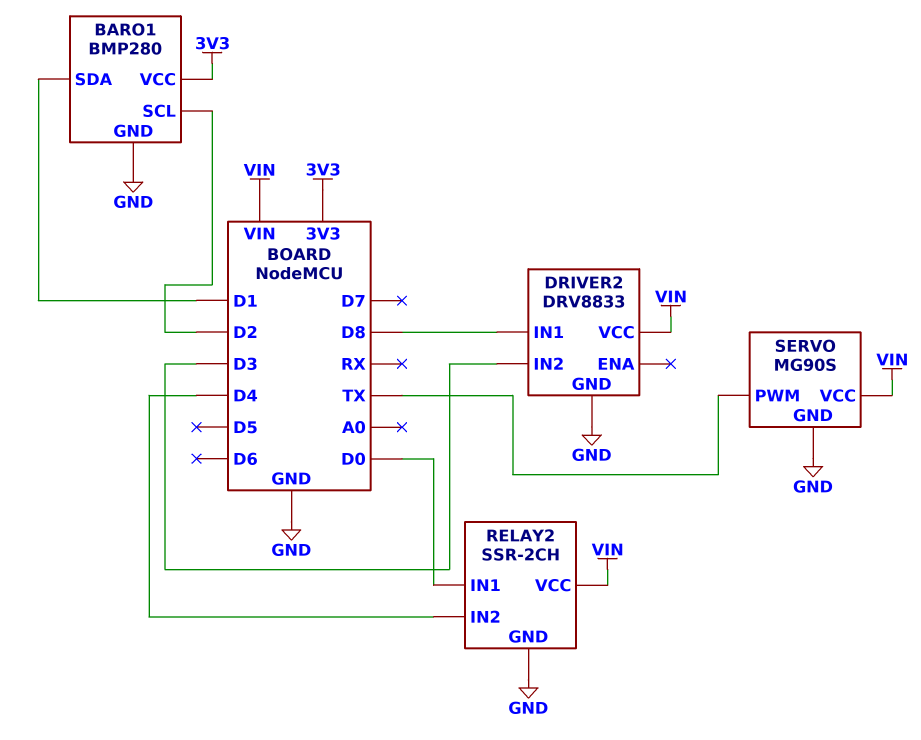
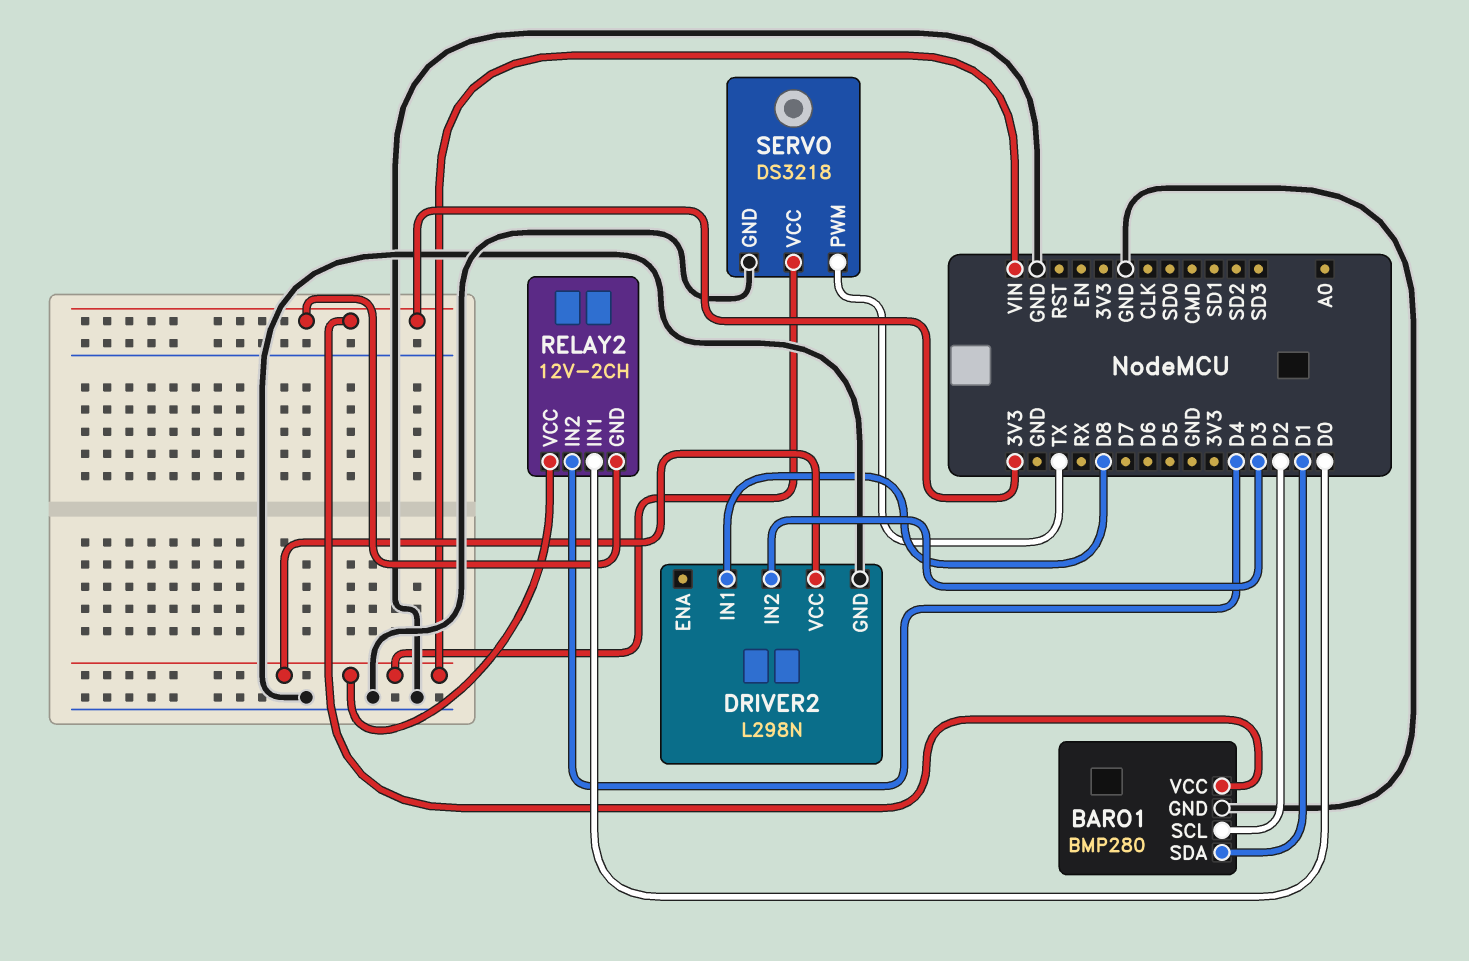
DRIVER2: DRV8833 -> L298N
RELAY2: SSR-2CH -> 12V-2CH
RELAY2 pin GND: GND -> 3V3
SERVO: MG90S -> DS3218

